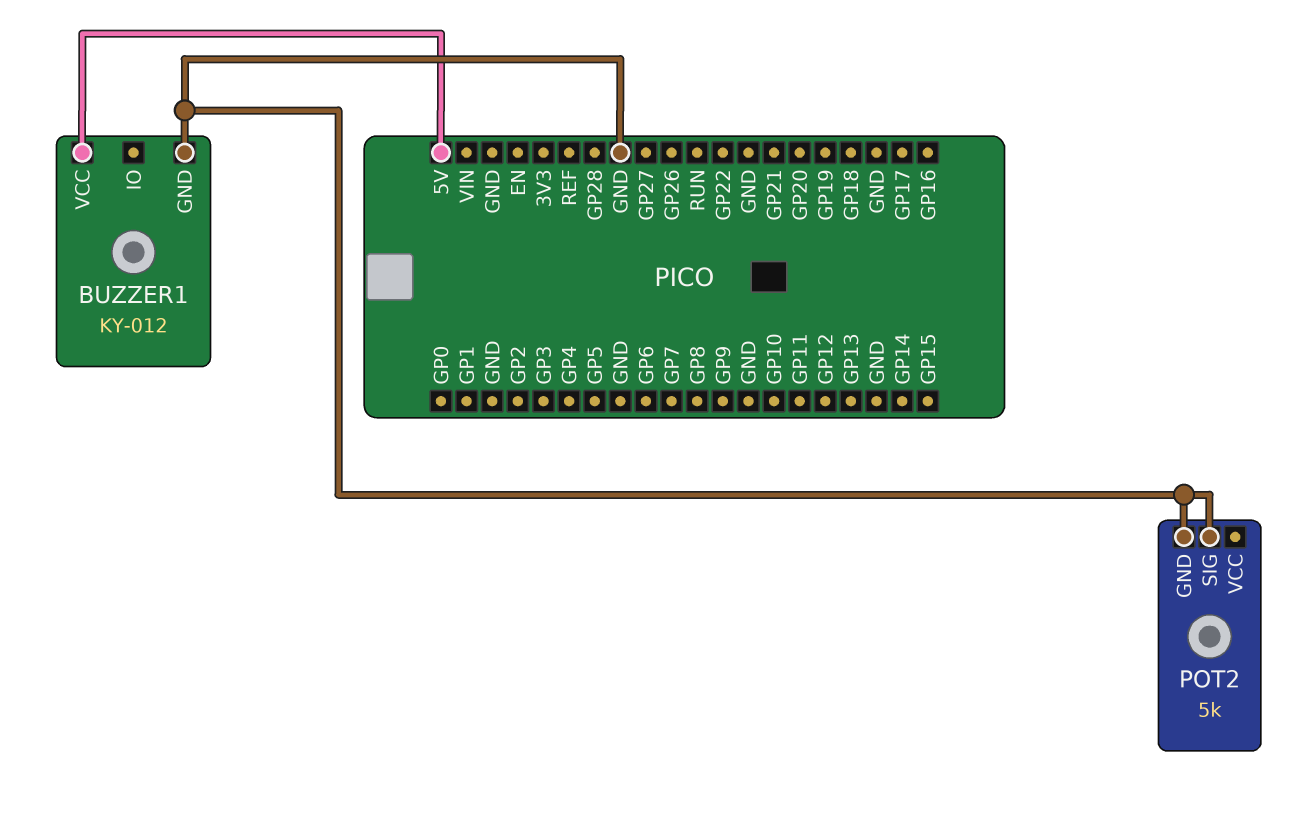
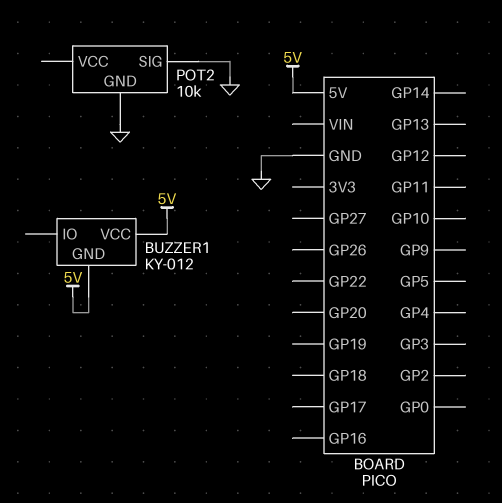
BUZZER1 pin GND: GND -> 5V
POT2: 5k -> 10k

